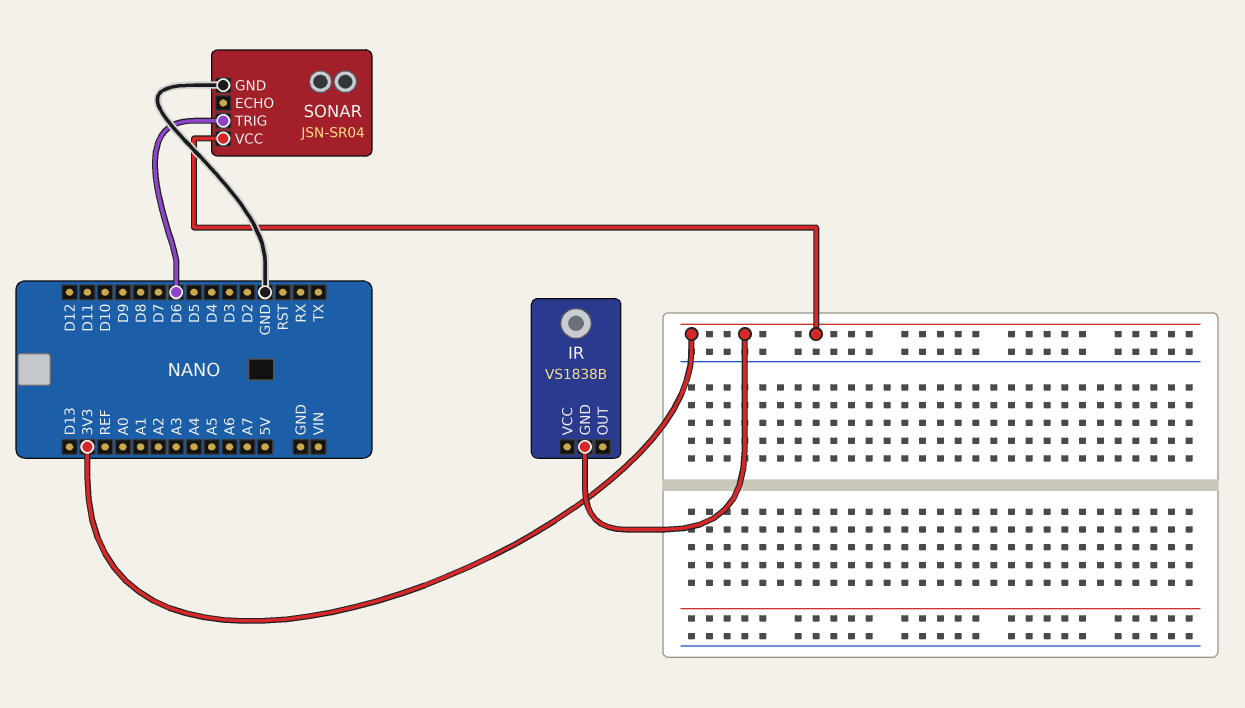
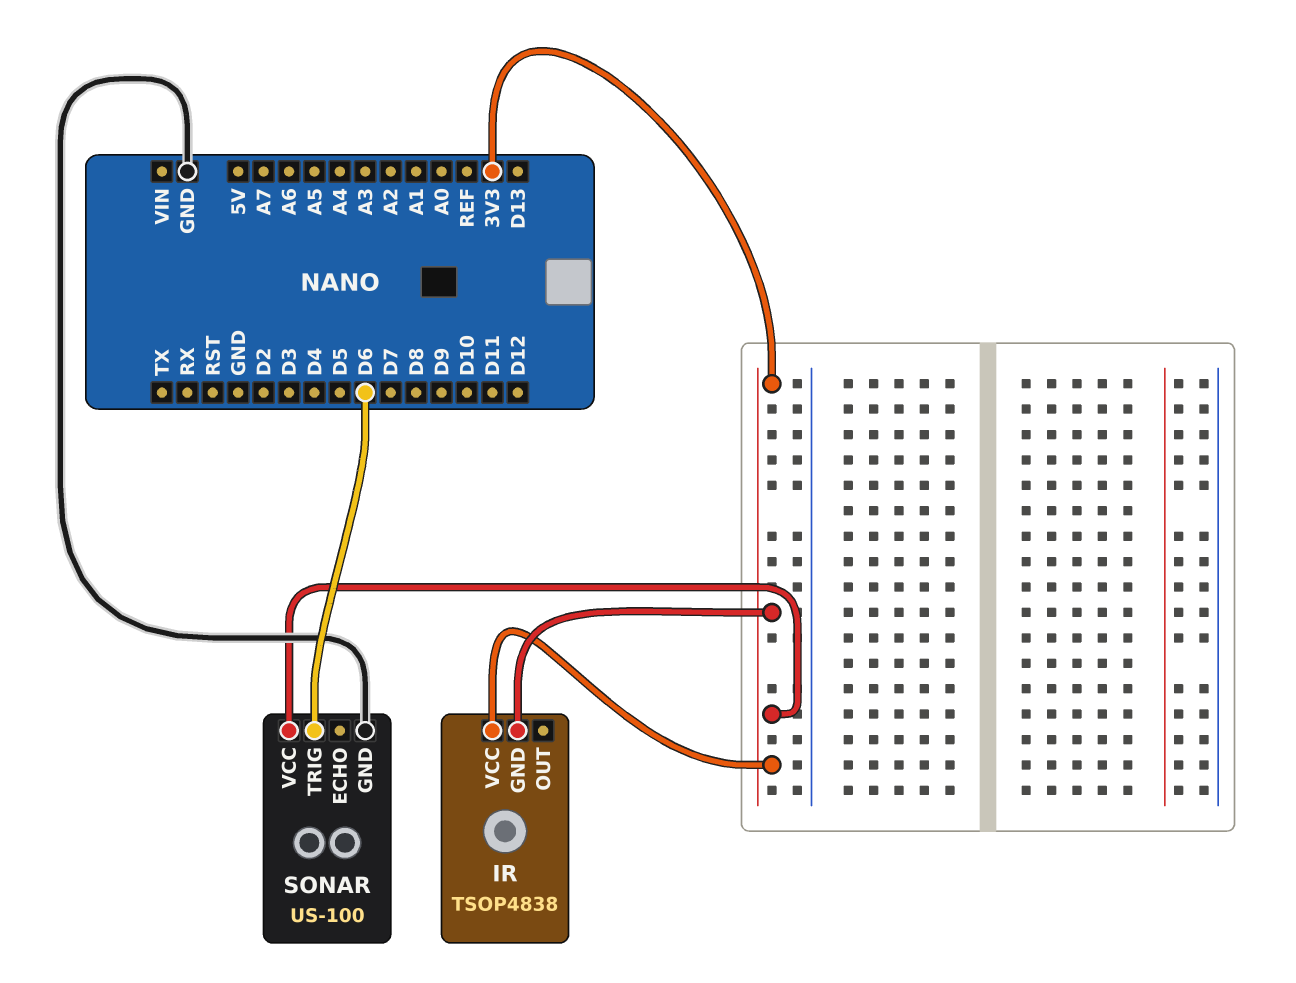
IR: VS1838B -> TSOP4838
IR pin VCC: none -> 3V3
SONAR: JSN-SR04 -> US-100

